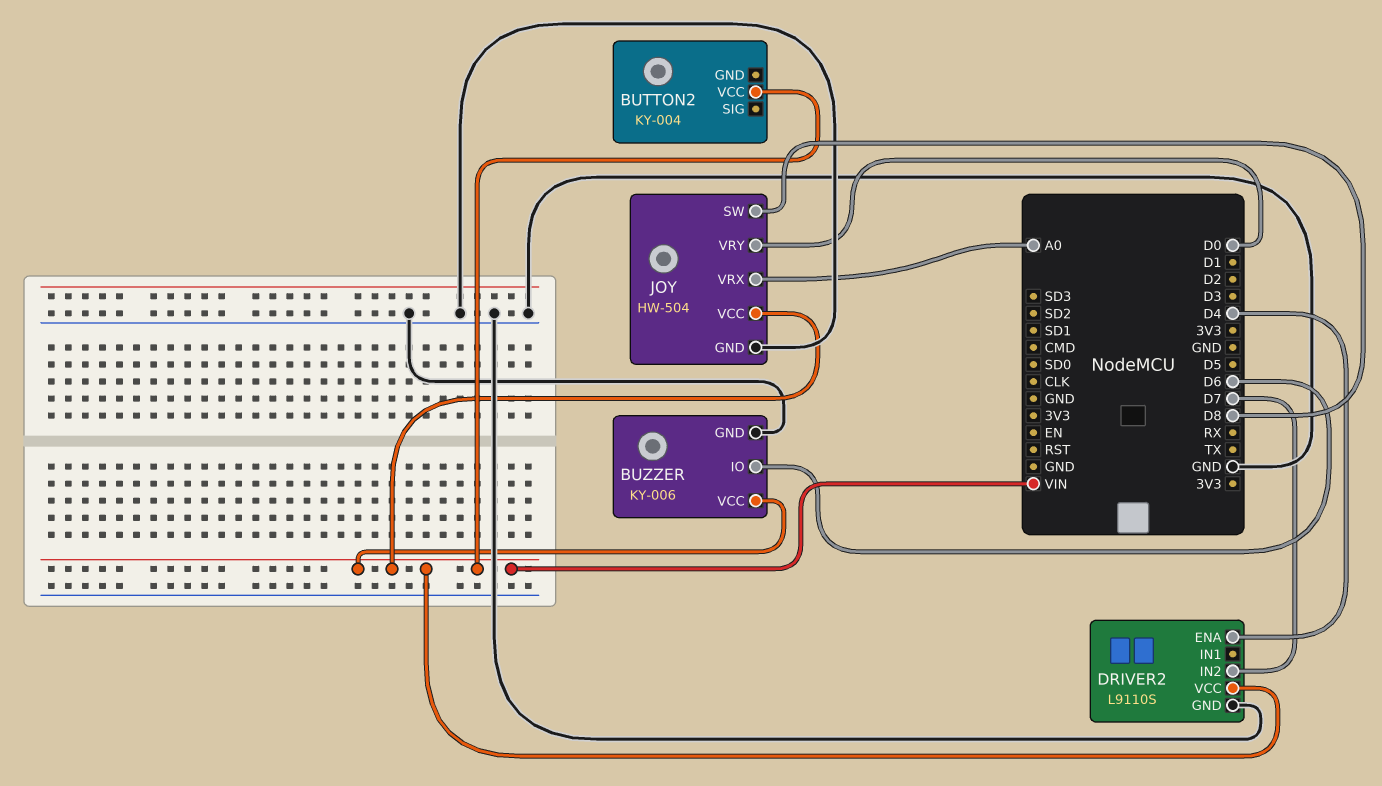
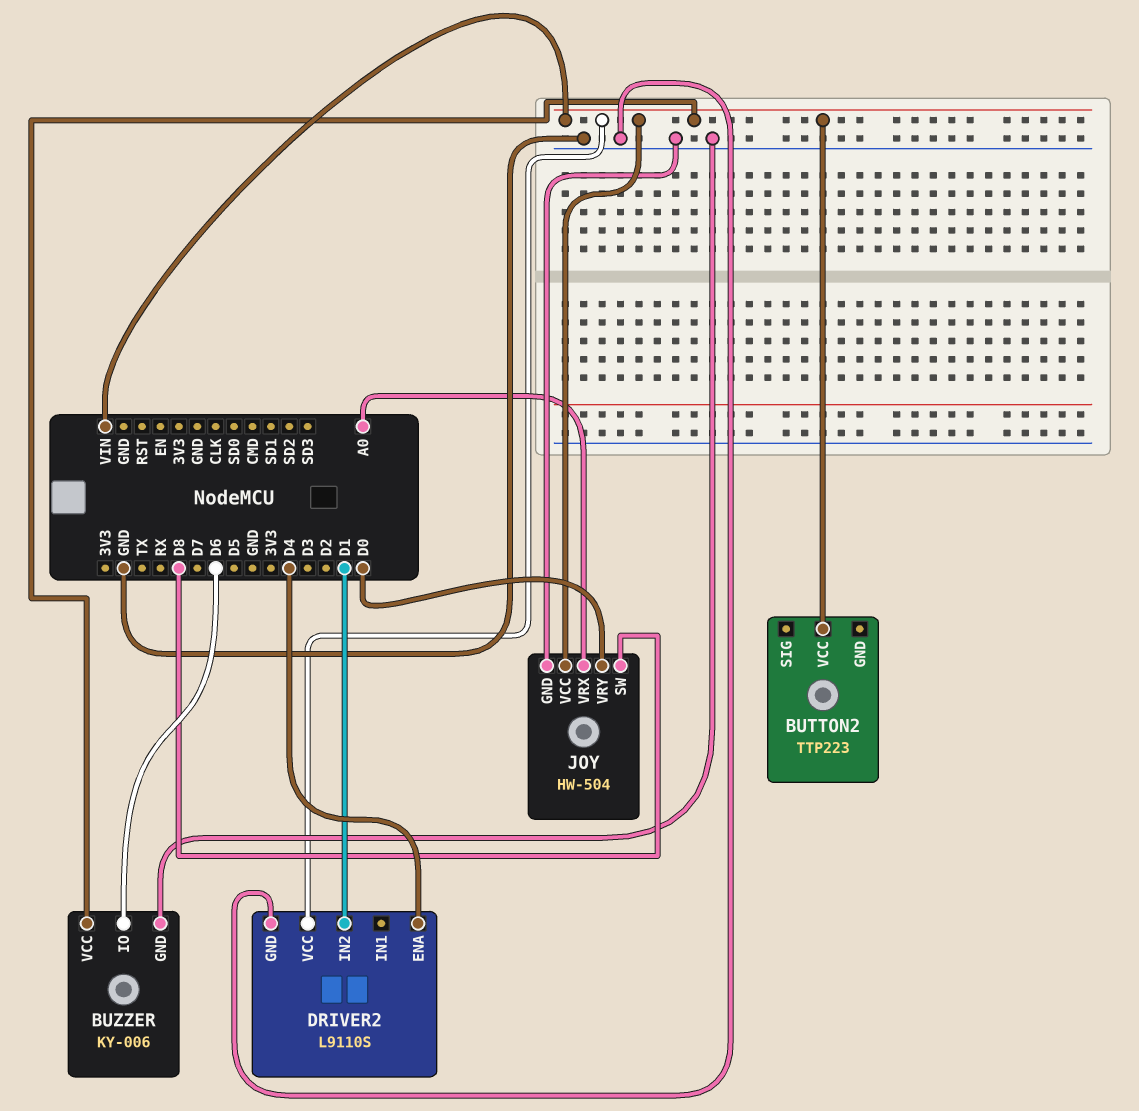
BUTTON2: KY-004 -> TTP223
DRIVER2 pin IN2: D7 -> D1

